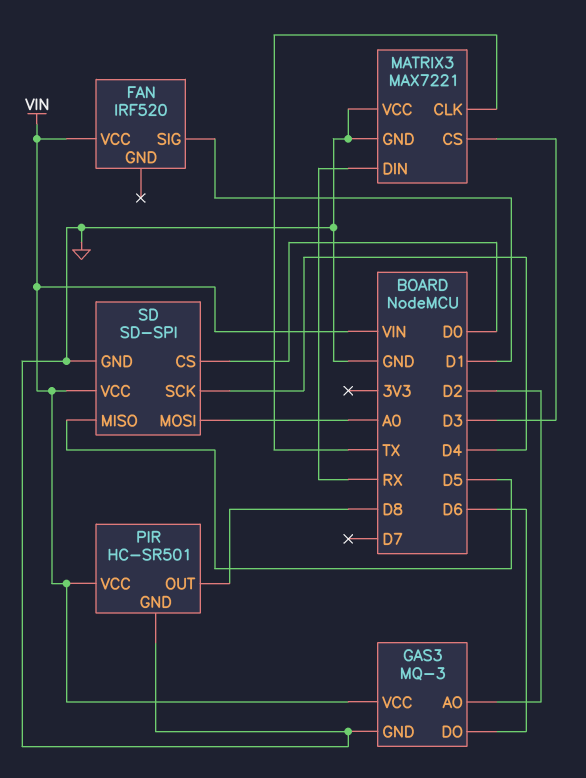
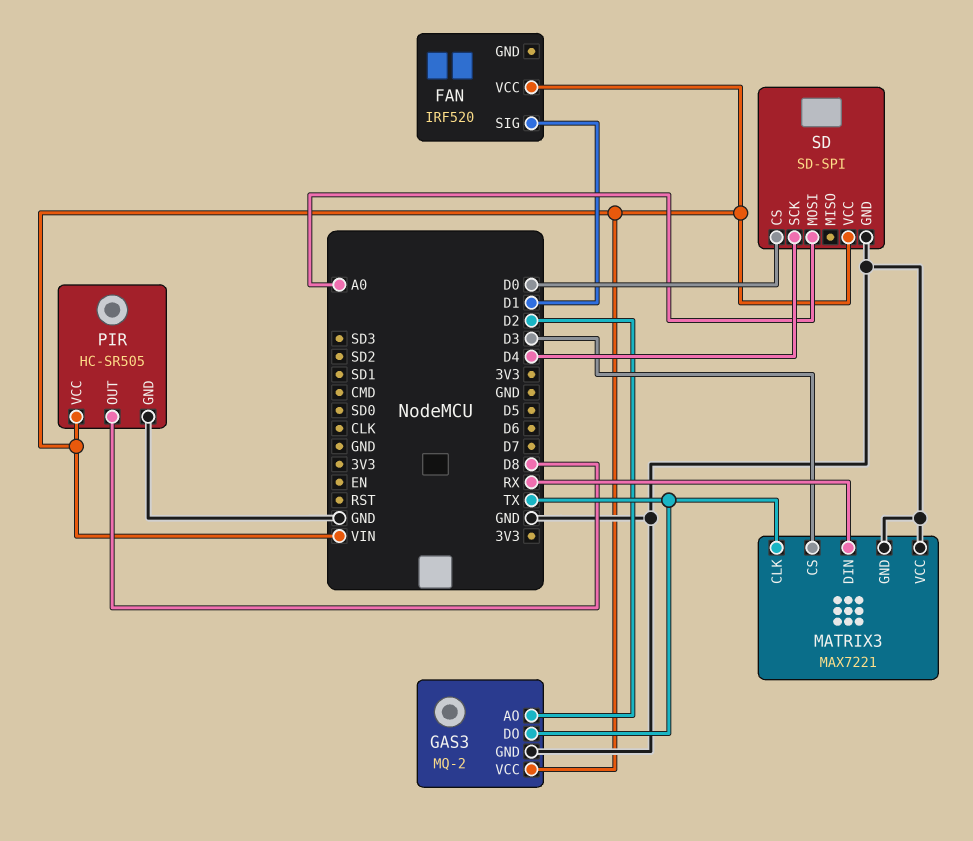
GAS3: MQ-3 -> MQ-2
GAS3 pin DO: D6 -> TX
PIR: HC-SR501 -> HC-SR505
SD pin MISO: D5 -> none

